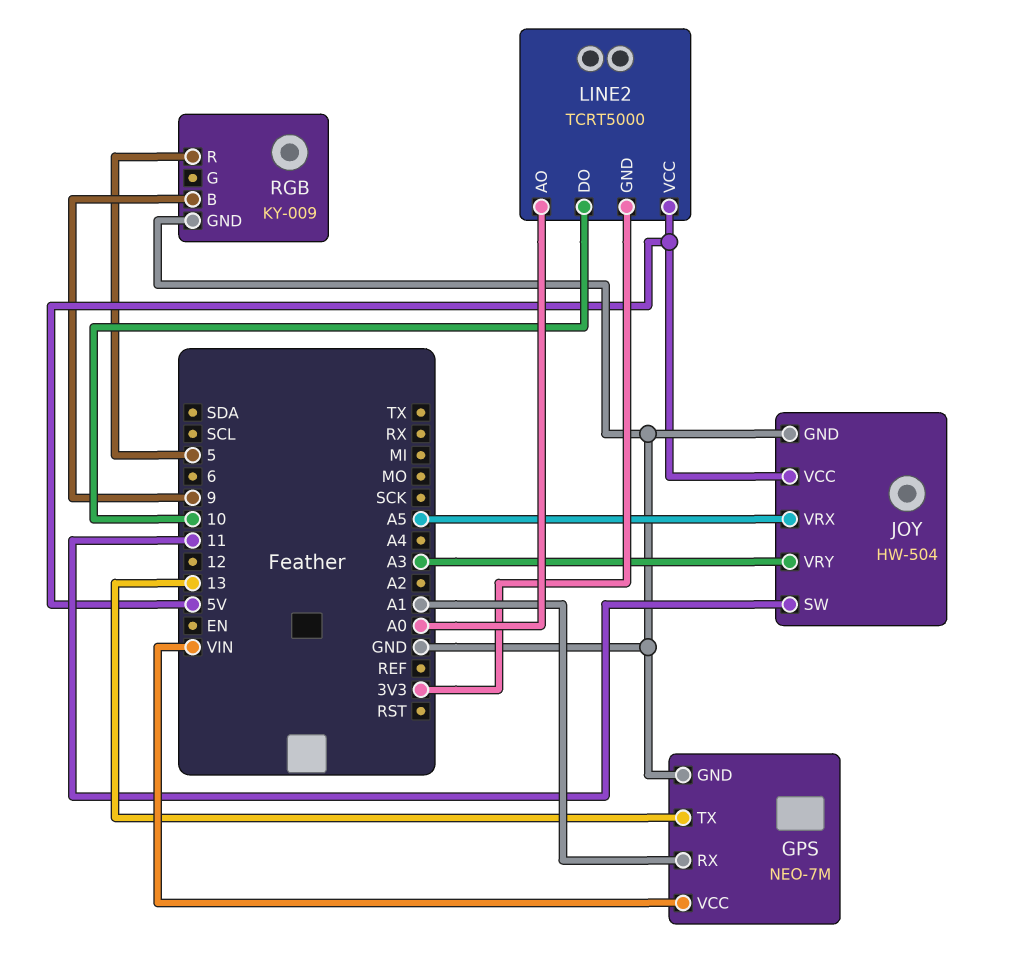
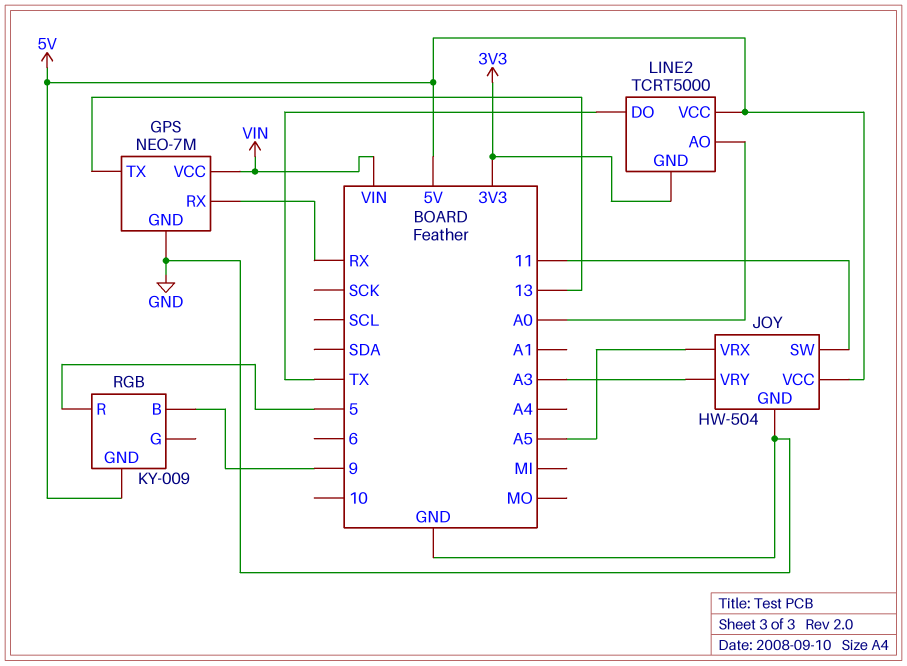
GPS pin RX: A1 -> RX
LINE2 pin DO: 10 -> TX
RGB pin GND: GND -> 5V

